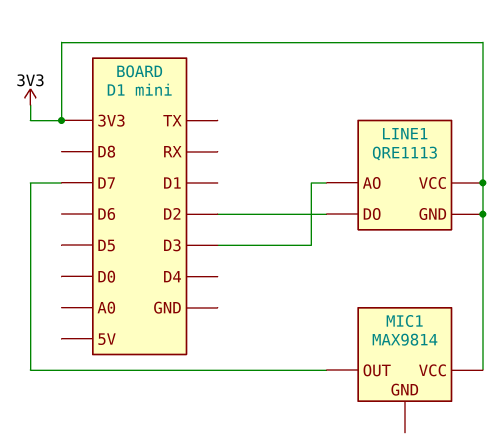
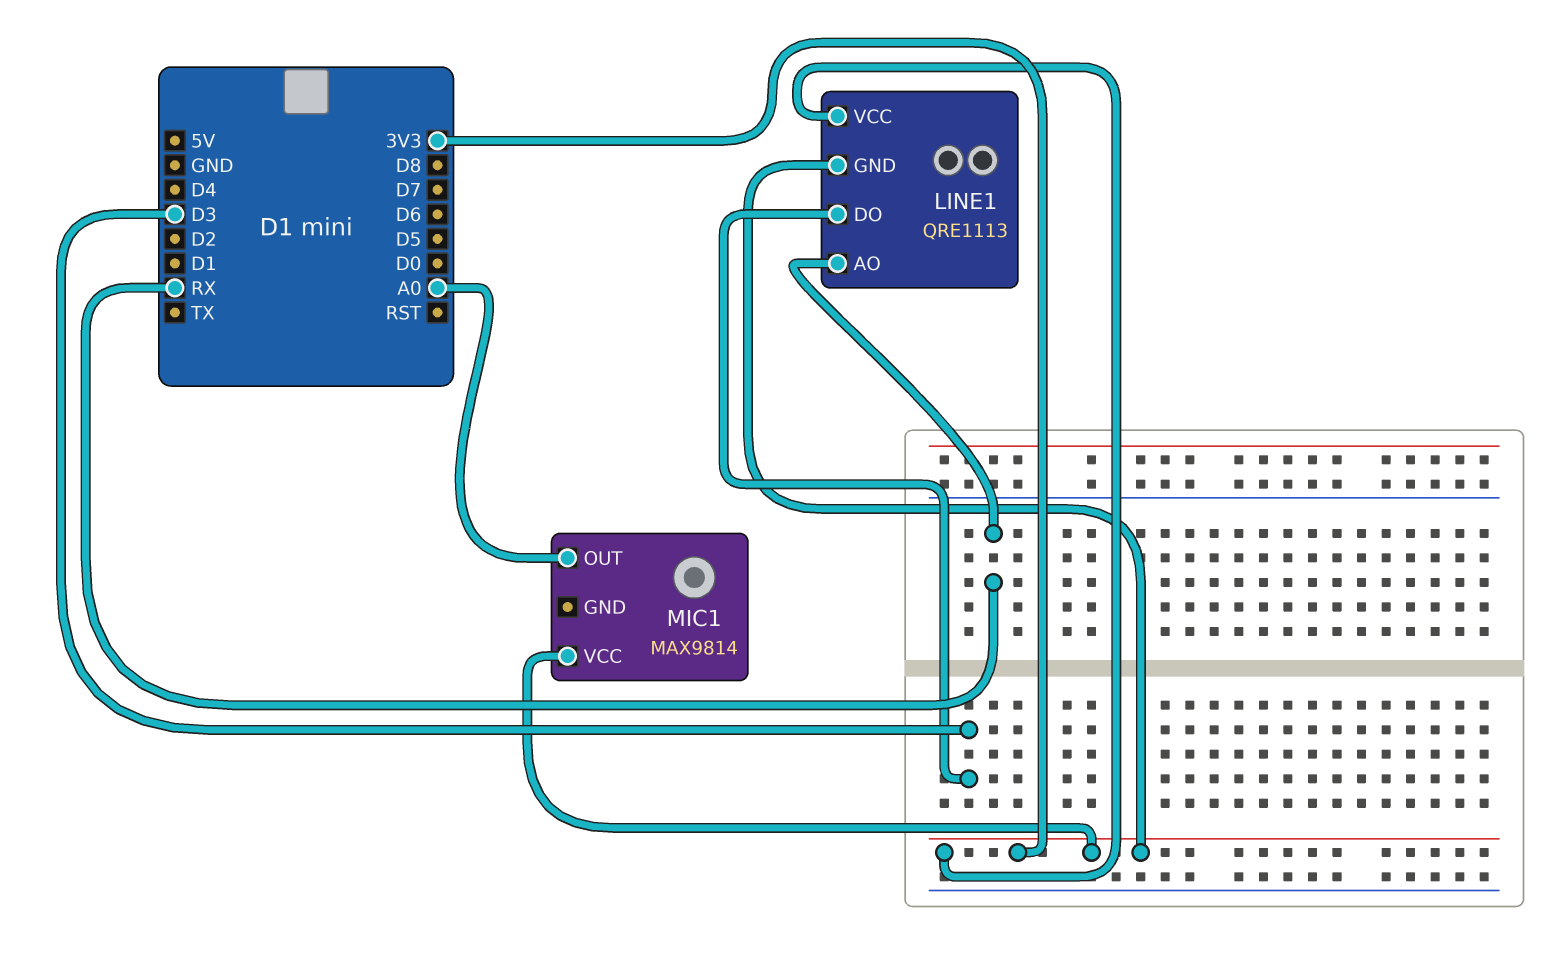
LINE1 pin AO: D3 -> RX
LINE1 pin DO: D2 -> D3
MIC1 pin OUT: D7 -> A0

